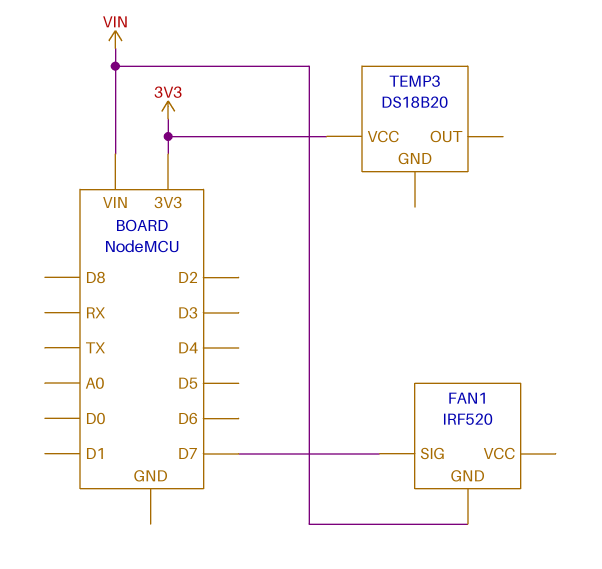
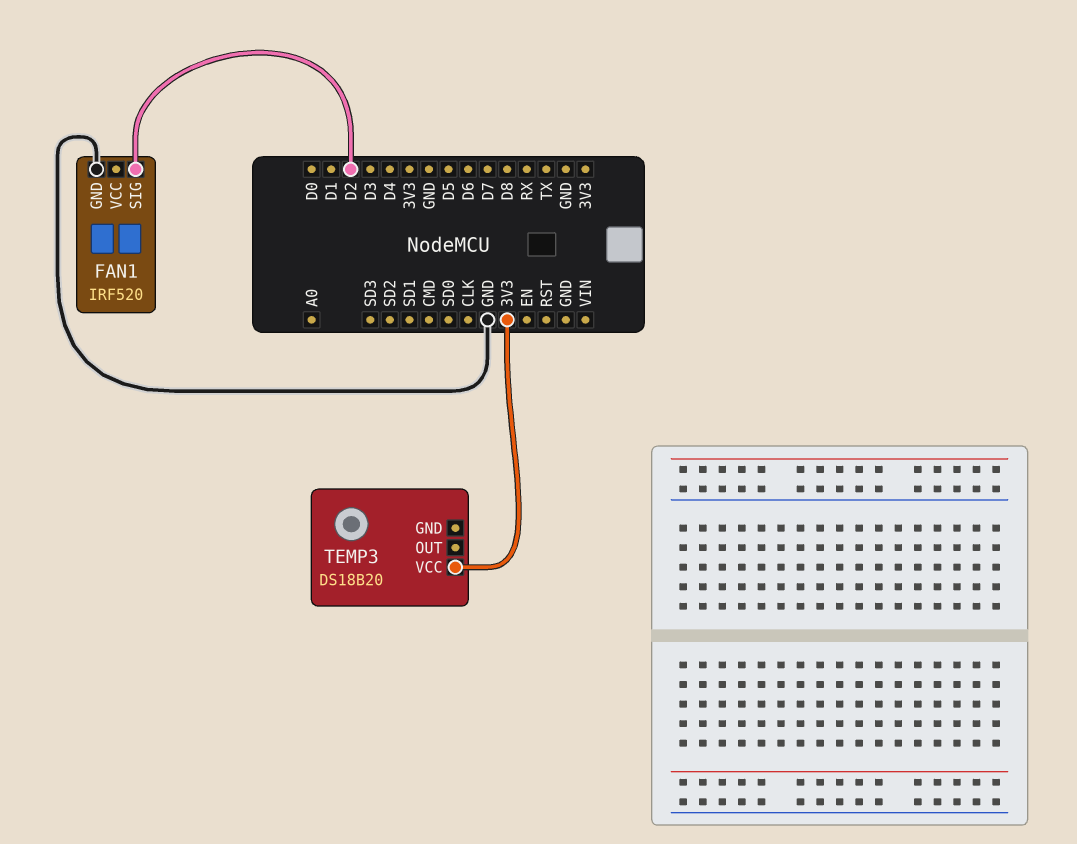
FAN1 pin GND: VIN -> GND
FAN1 pin SIG: D7 -> D2

